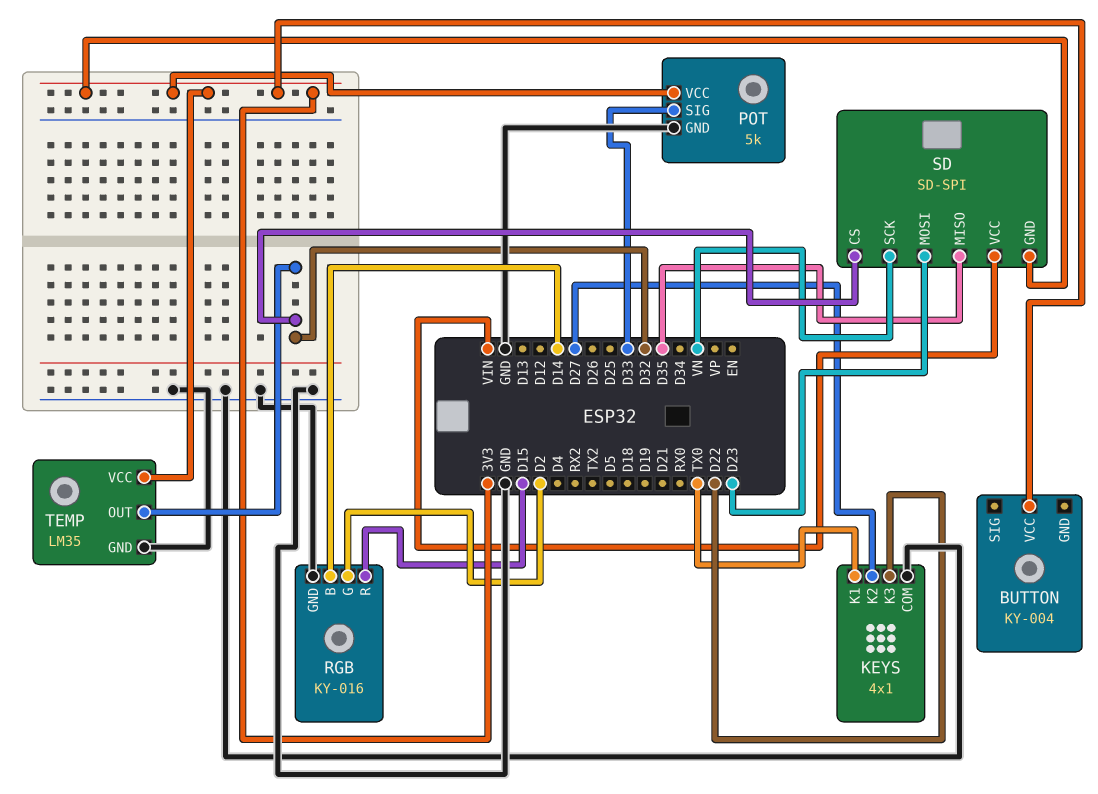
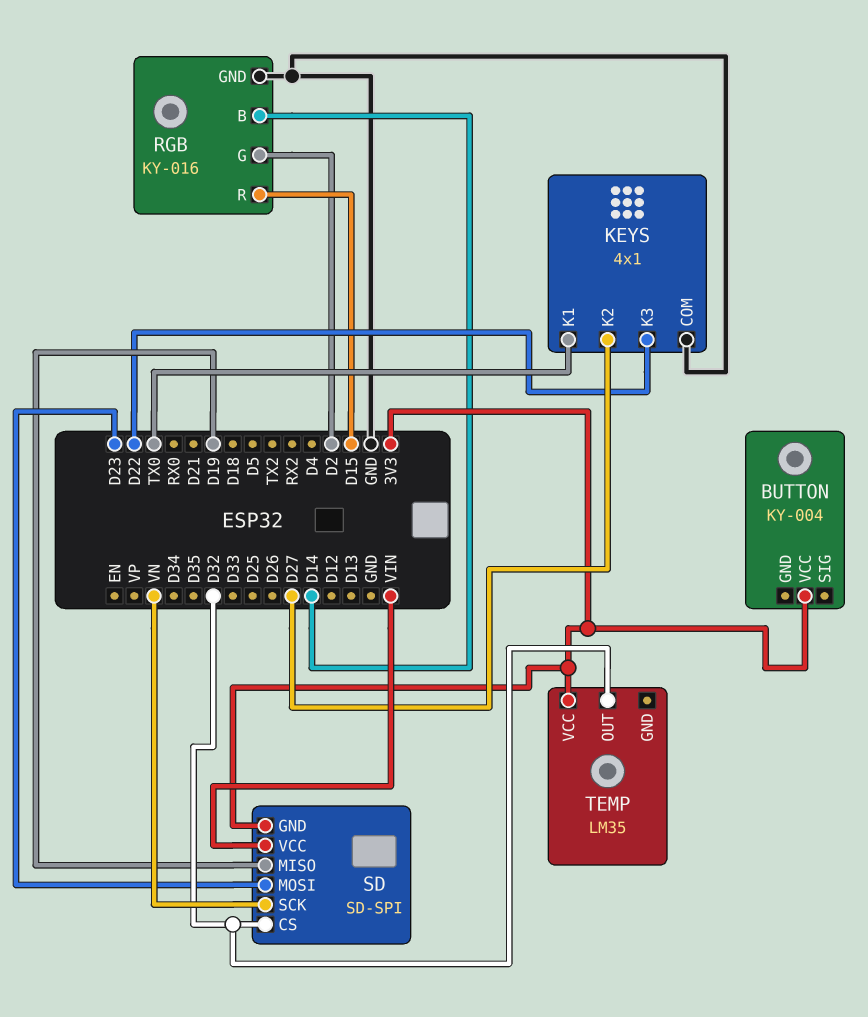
POT: 5k -> none
POT pin GND: GND -> none
POT pin SIG: D33 -> none
POT pin VCC: 3V3 -> none
SD pin MISO: D35 -> D19
TEMP pin GND: GND -> none

